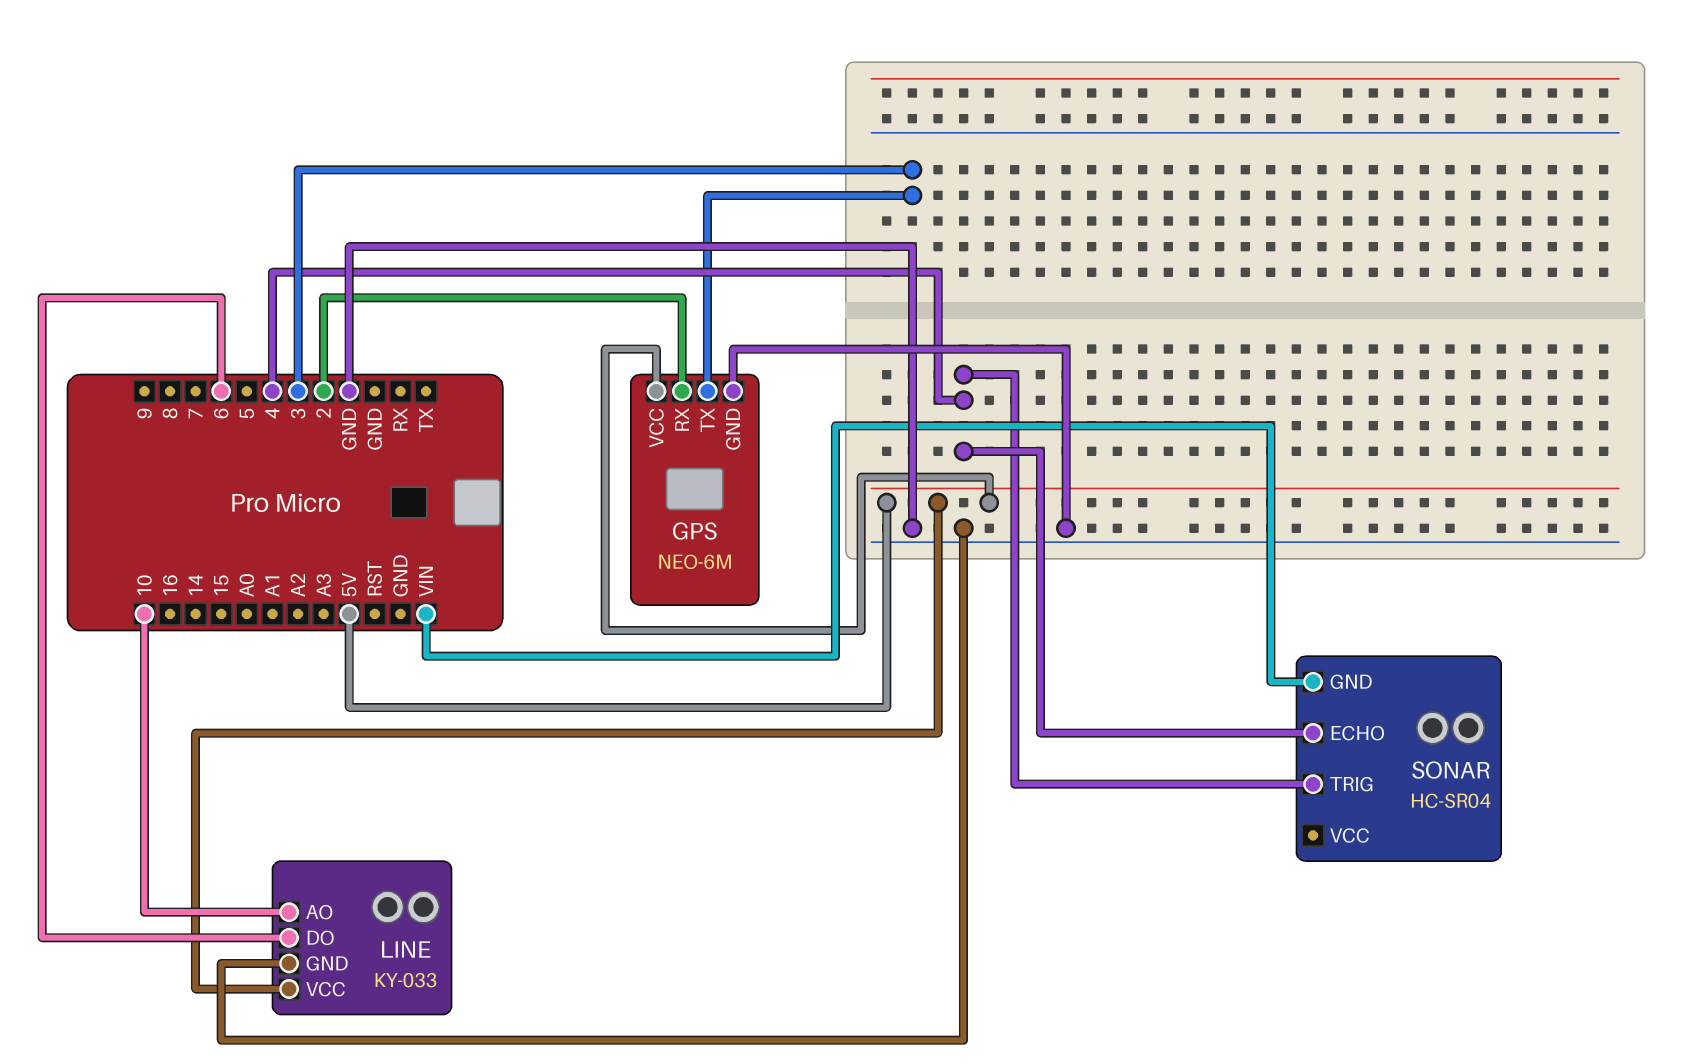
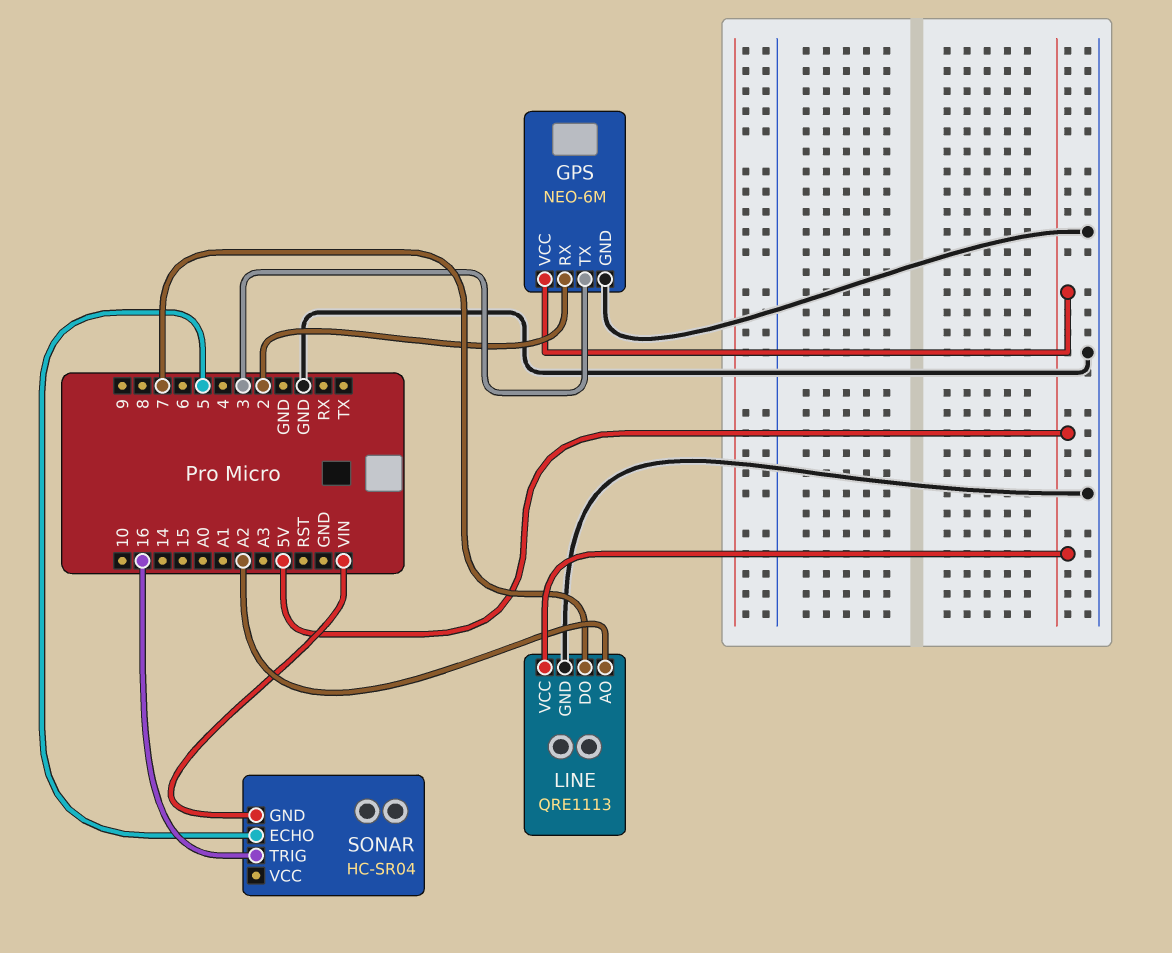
LINE: KY-033 -> QRE1113
LINE pin AO: 10 -> A2
LINE pin DO: 6 -> 7
SONAR pin ECHO: 4 -> 5
SONAR pin TRIG: 4 -> 16

